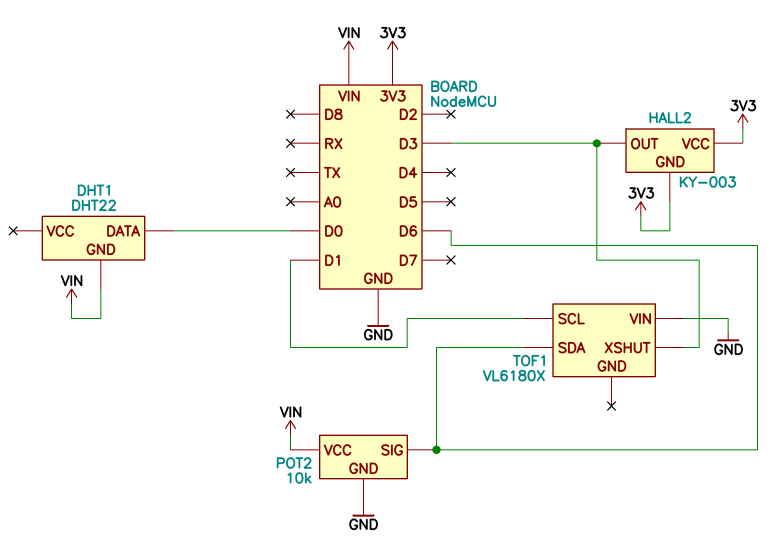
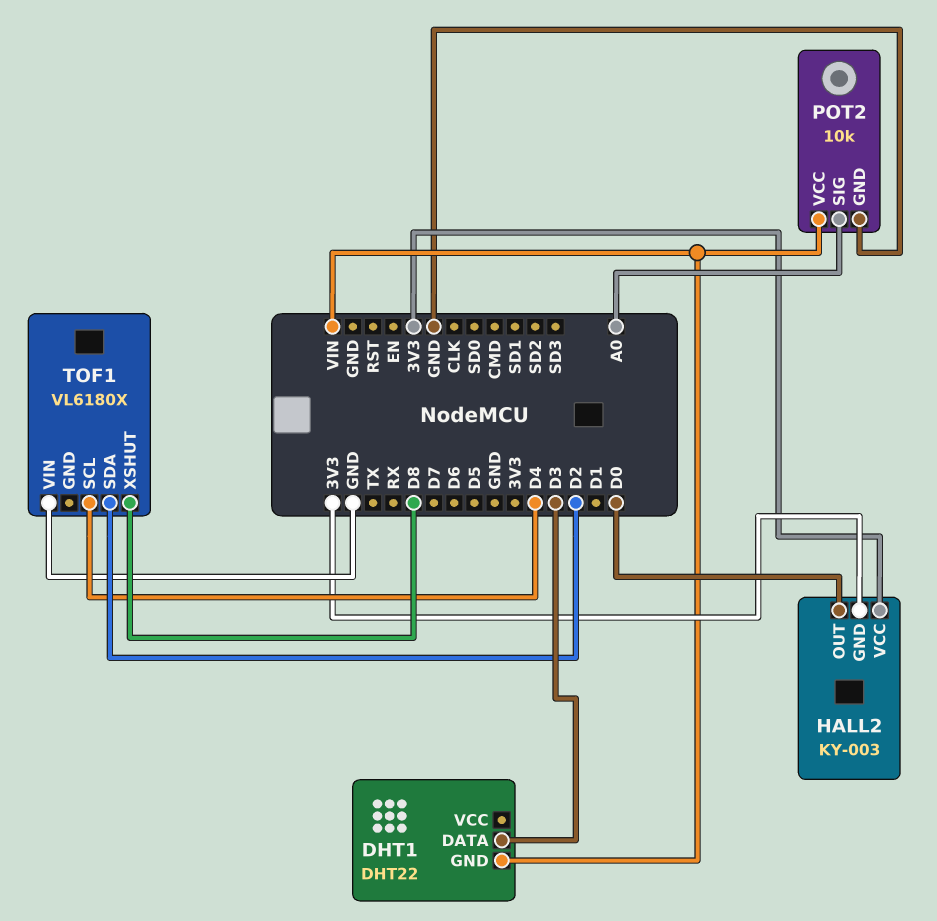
DHT1 pin DATA: D0 -> D3
HALL2 pin OUT: D3 -> D0
POT2 pin SIG: D6 -> A0
TOF1 pin SCL: D1 -> D4
TOF1 pin SDA: D6 -> D2
TOF1 pin XSHUT: D3 -> D8

